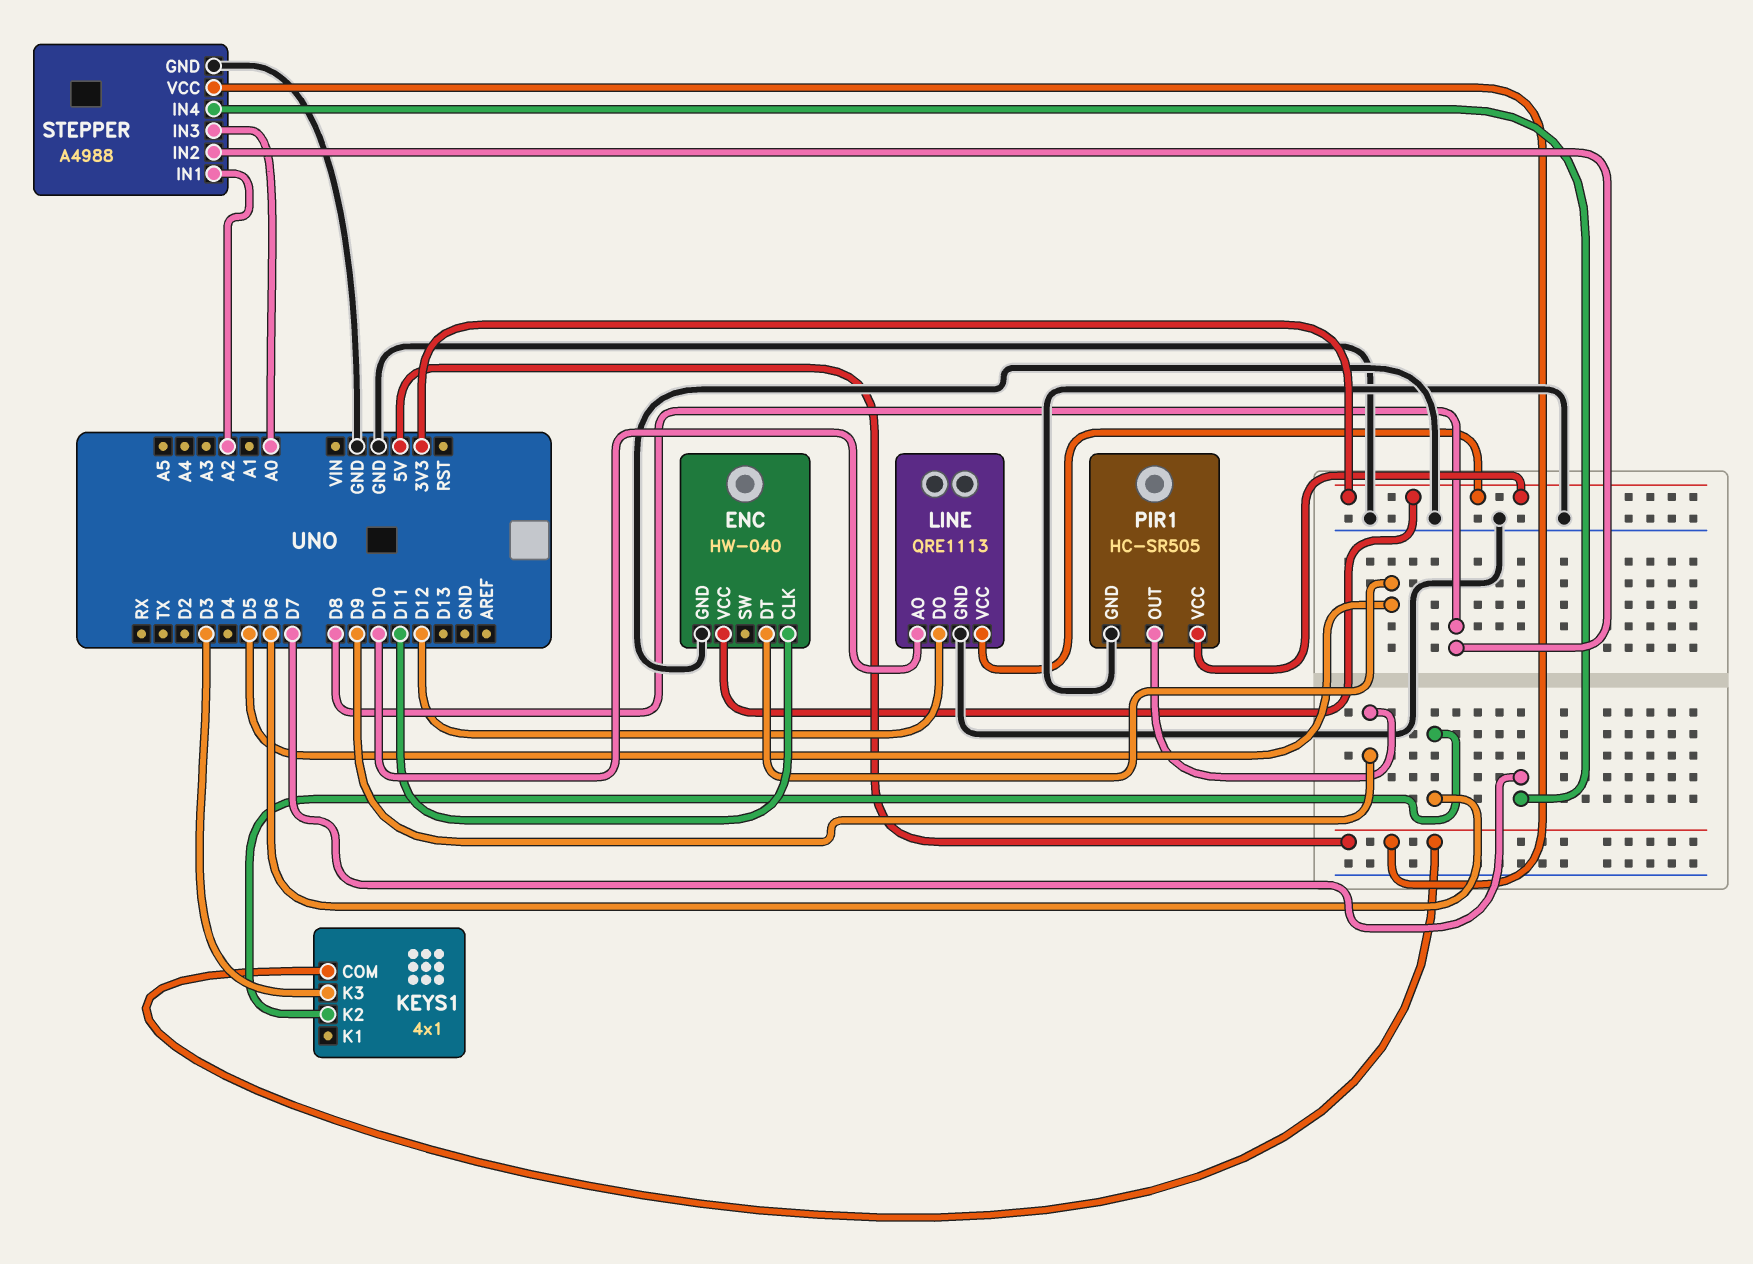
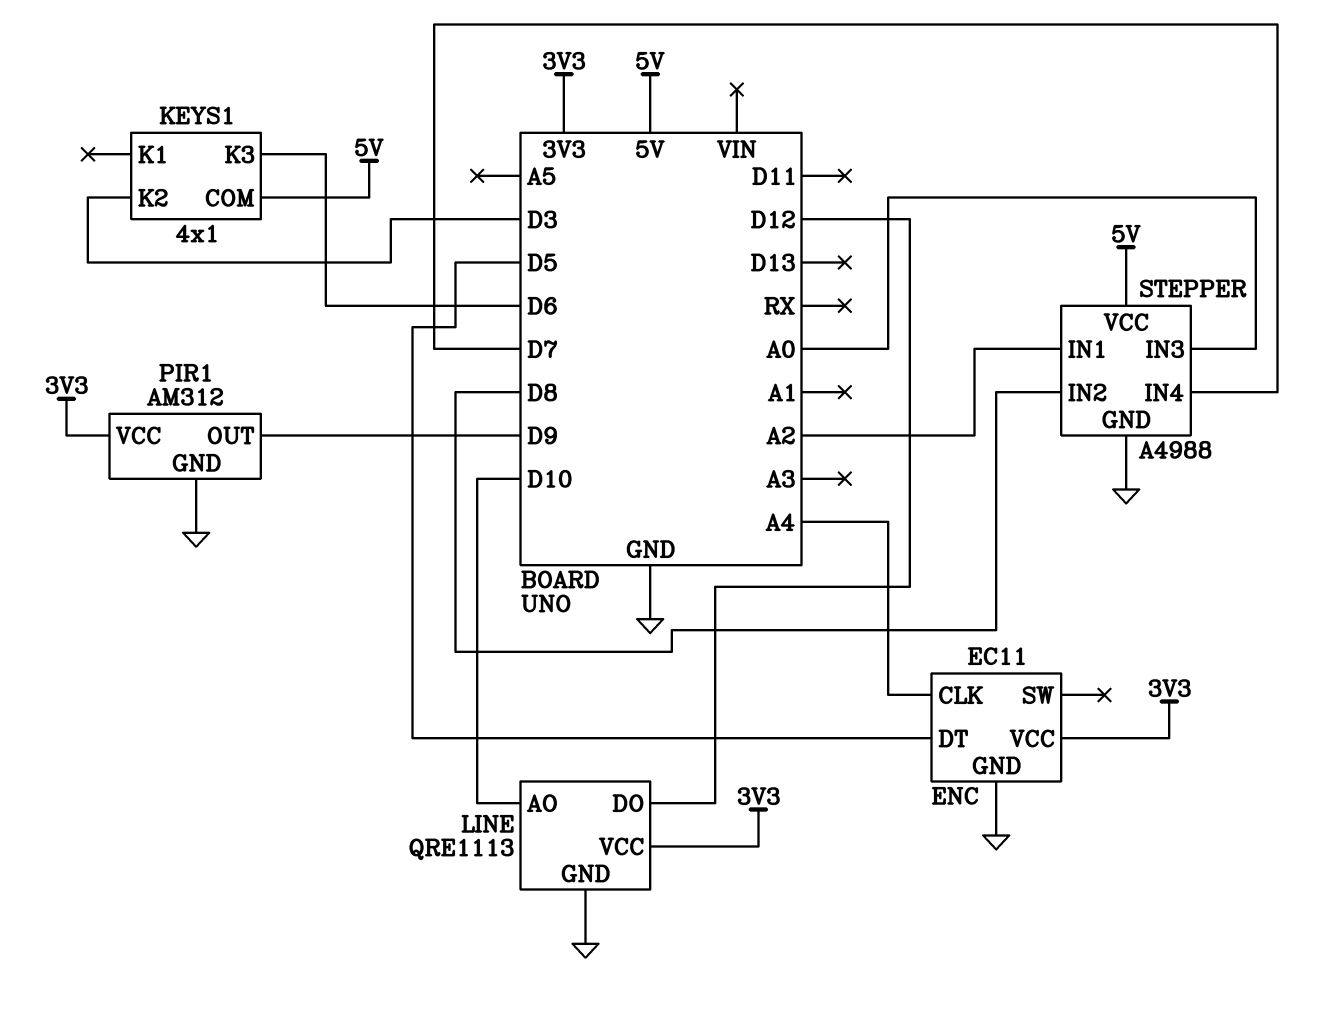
ENC: HW-040 -> EC11
ENC pin CLK: D11 -> A4
KEYS1 pin K2: D6 -> D3
KEYS1 pin K3: D3 -> D6
PIR1: HC-SR505 -> AM312

